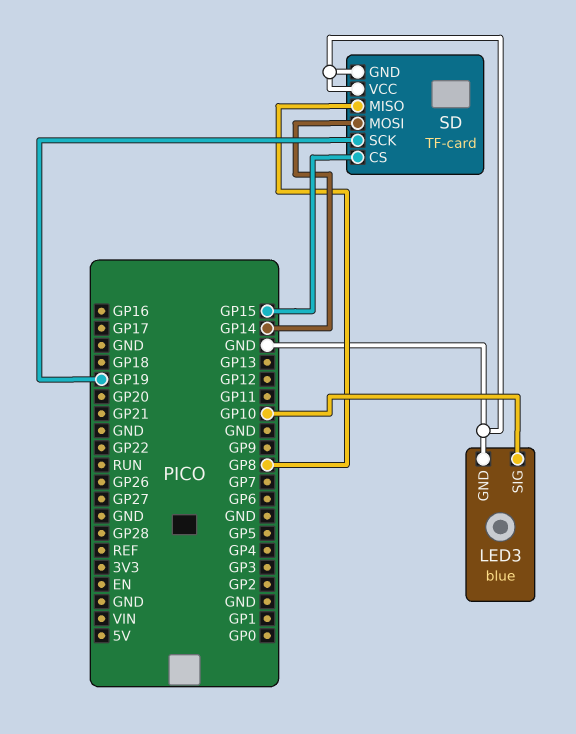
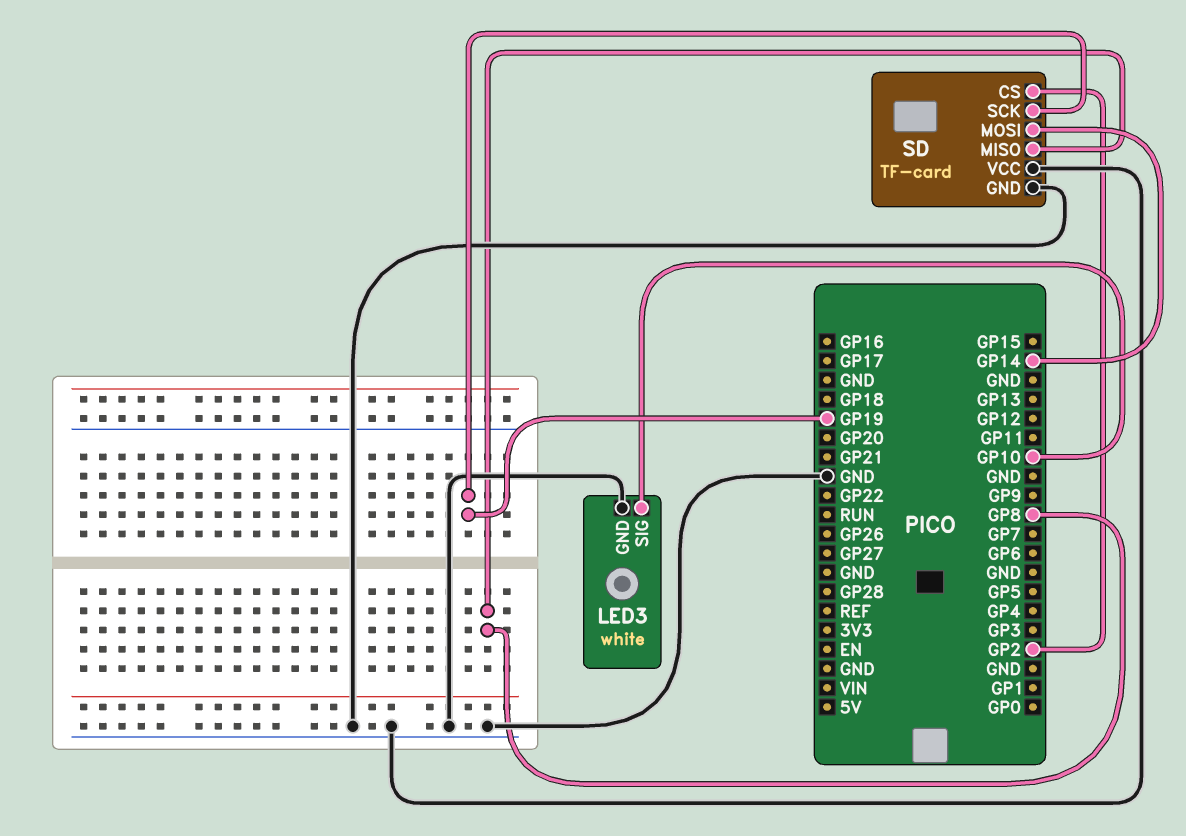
LED3: blue -> white
SD pin CS: GP15 -> GP2

